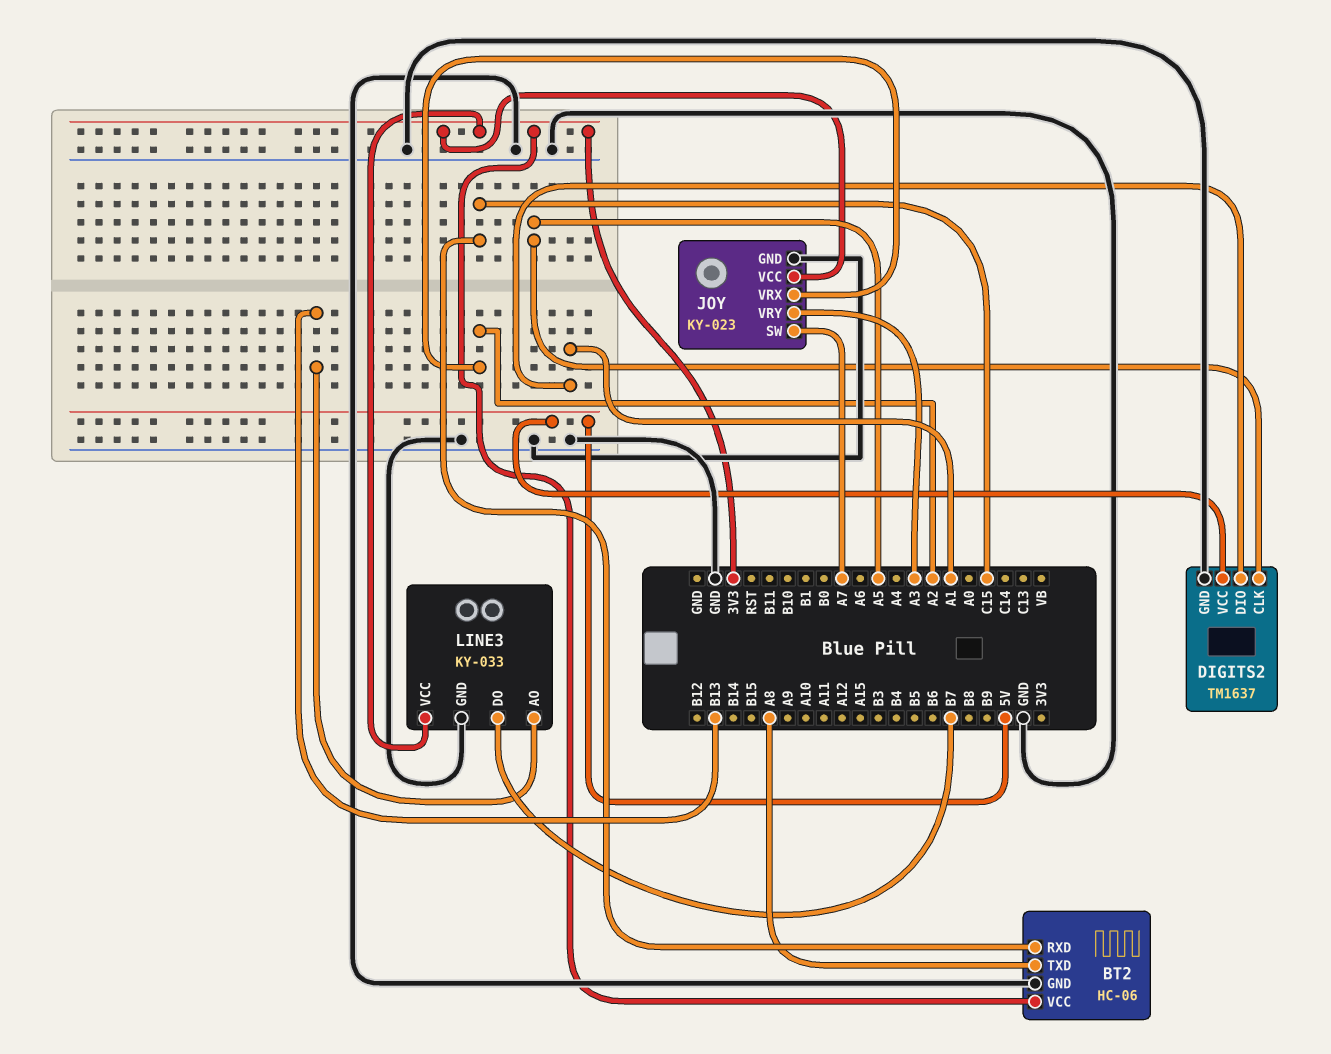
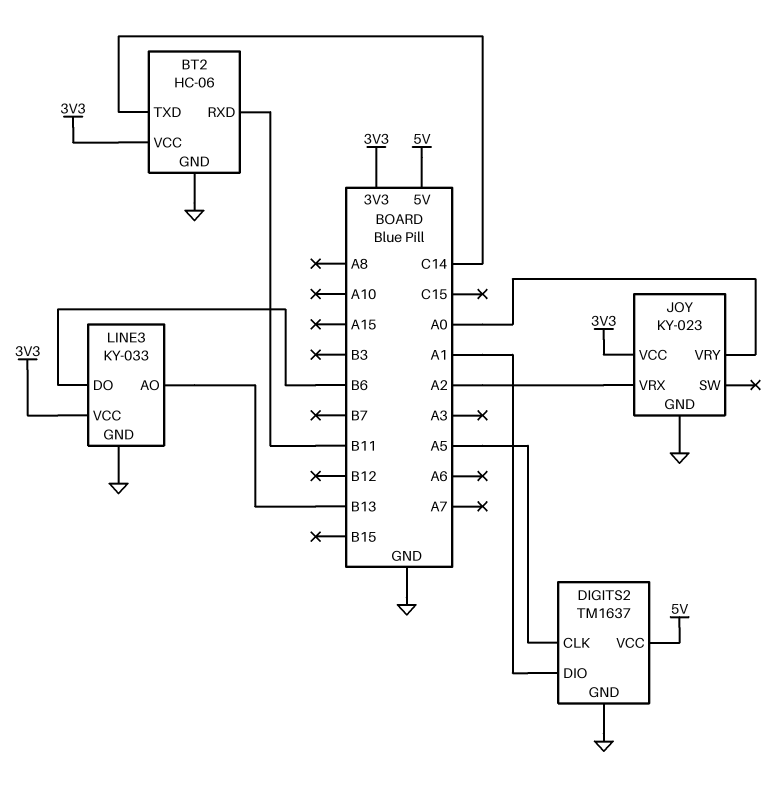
BT2 pin RXD: C15 -> B11
BT2 pin TXD: A8 -> C14
JOY pin SW: A7 -> none
JOY pin VRY: A3 -> A0
LINE3 pin DO: B7 -> B6

